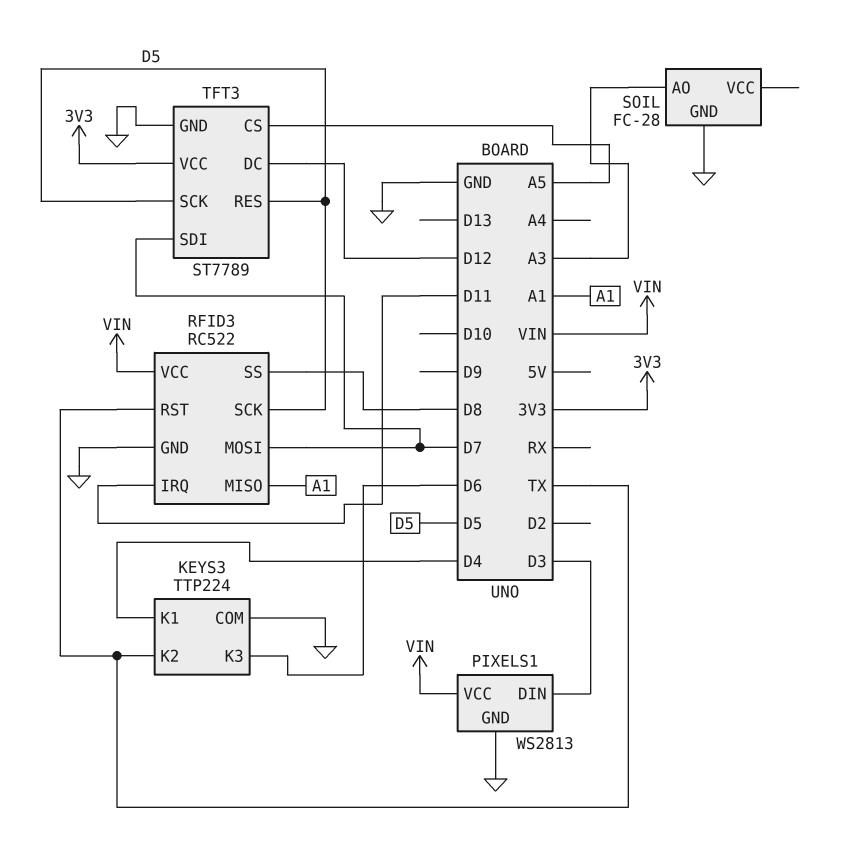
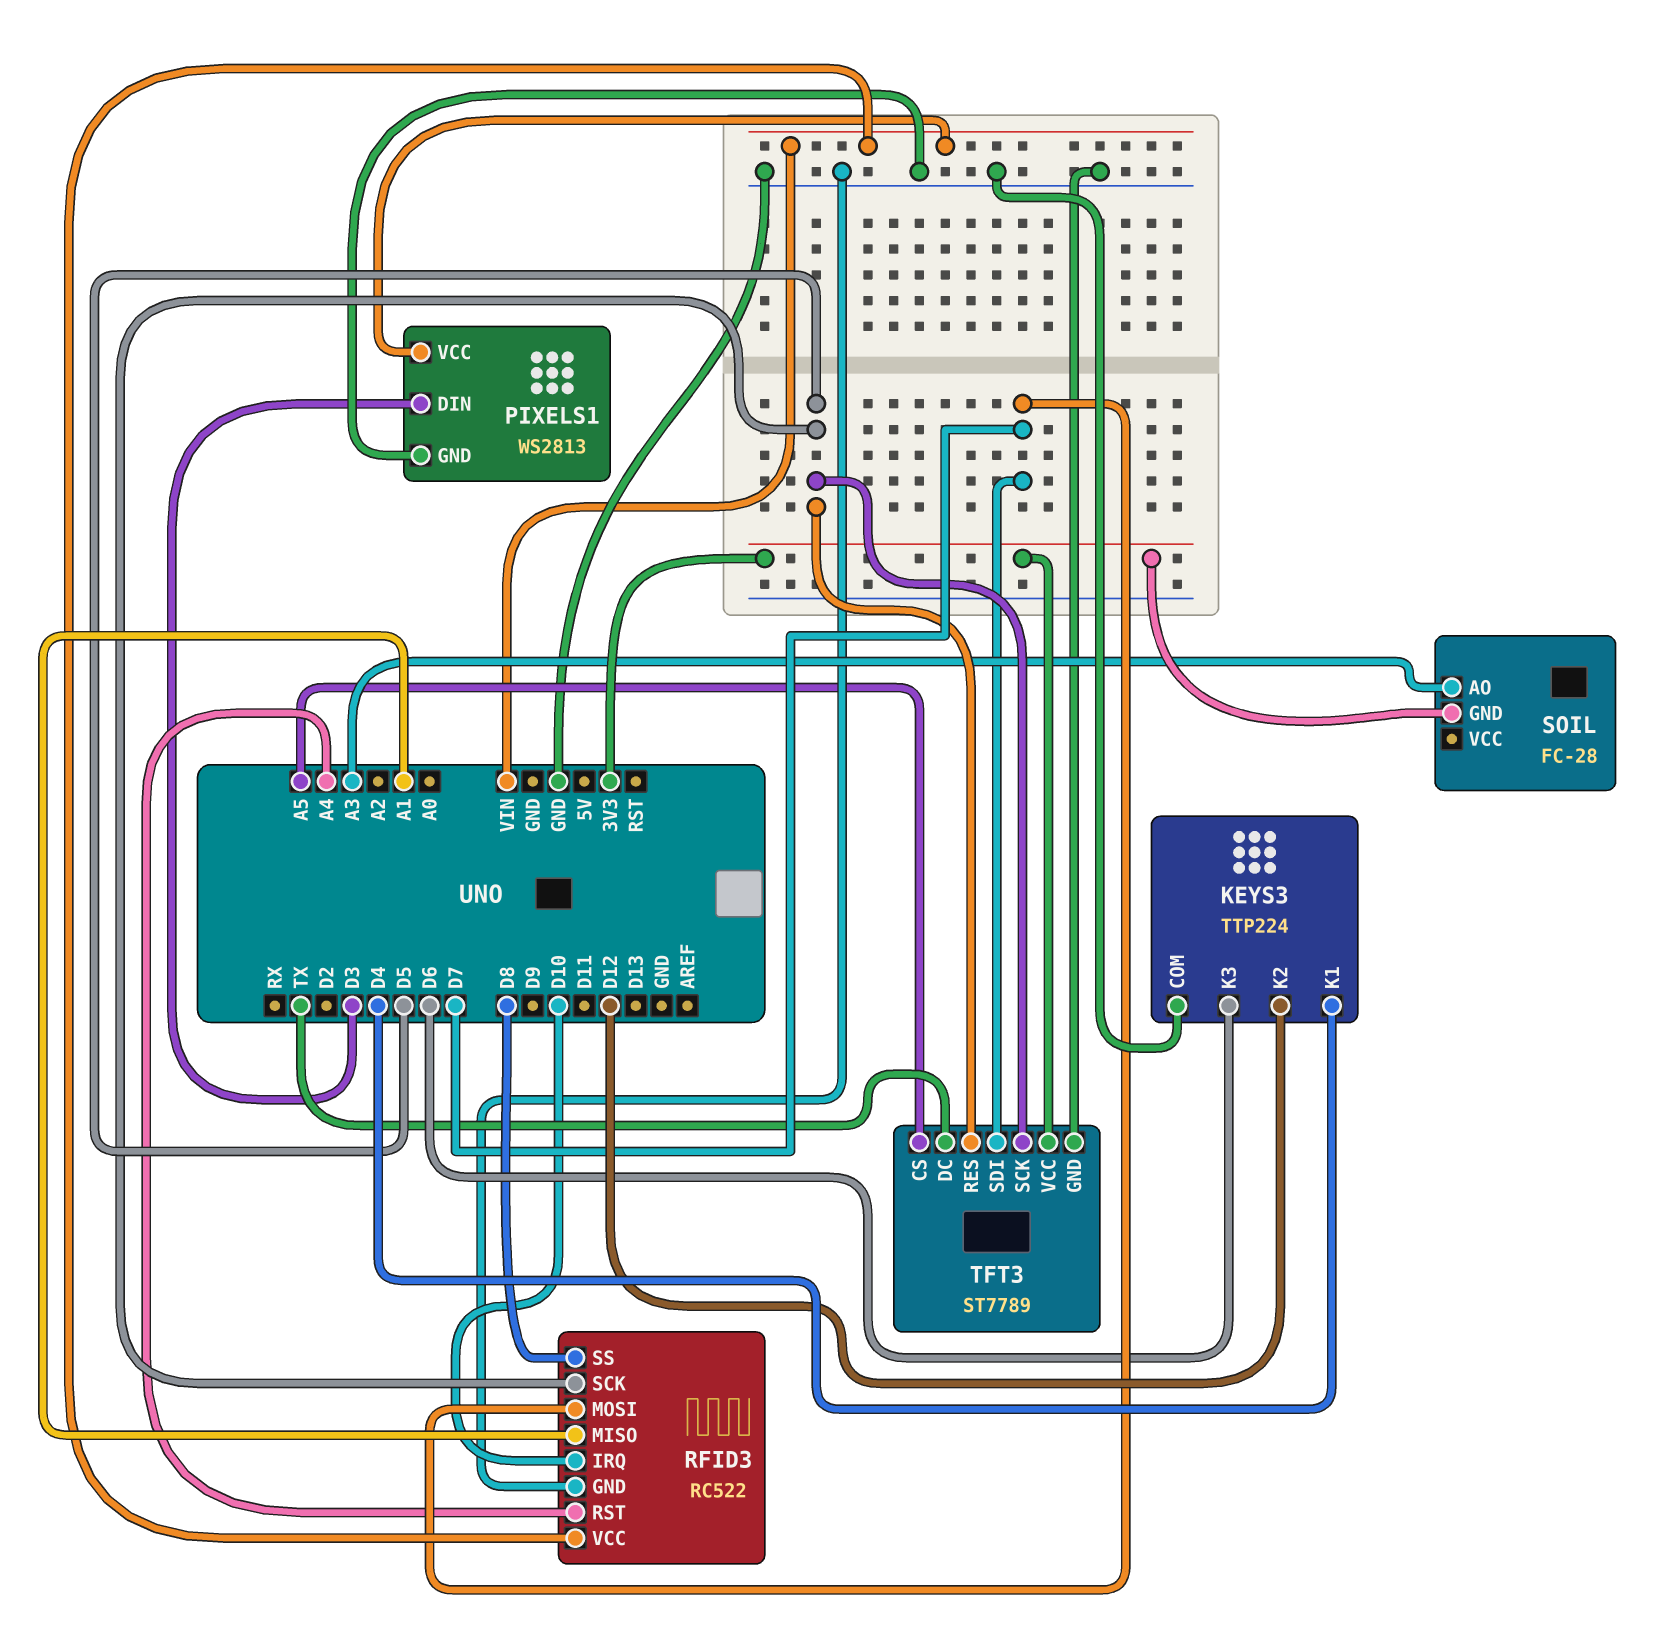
KEYS3 pin K2: TX -> D12
RFID3 pin IRQ: D11 -> D10
RFID3 pin RST: TX -> A4
SOIL pin GND: GND -> 3V3
TFT3 pin DC: D12 -> TX

